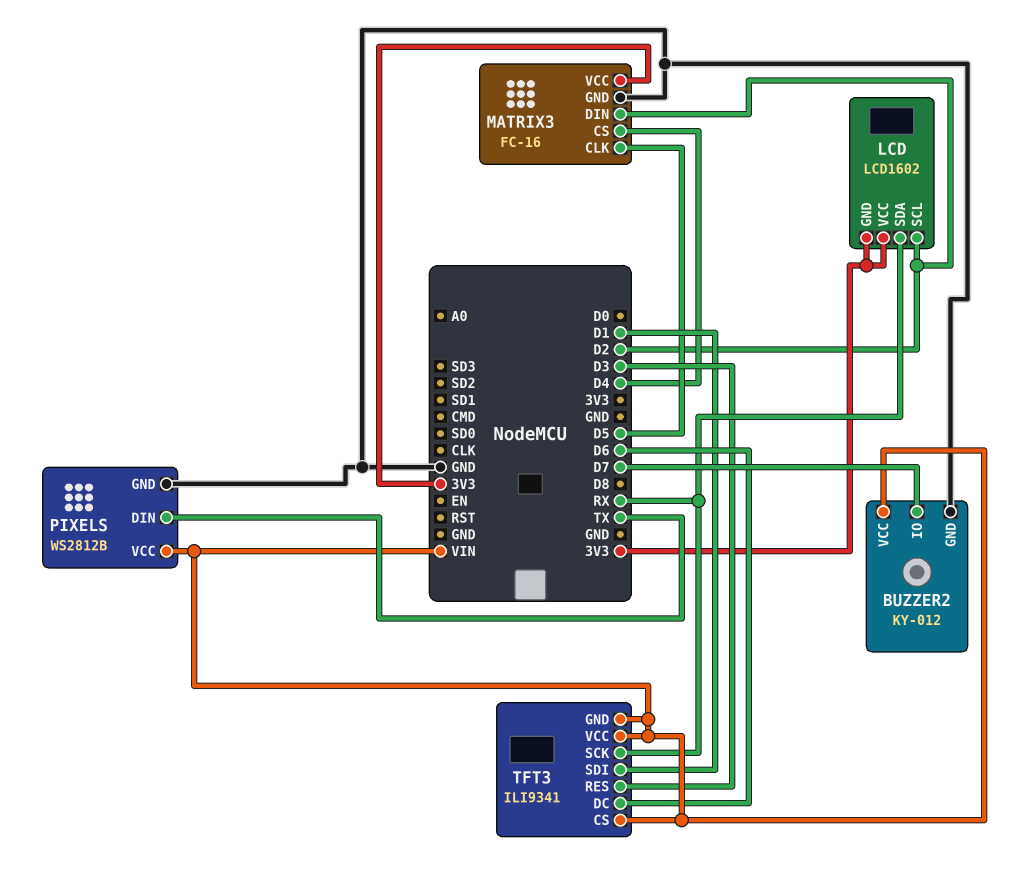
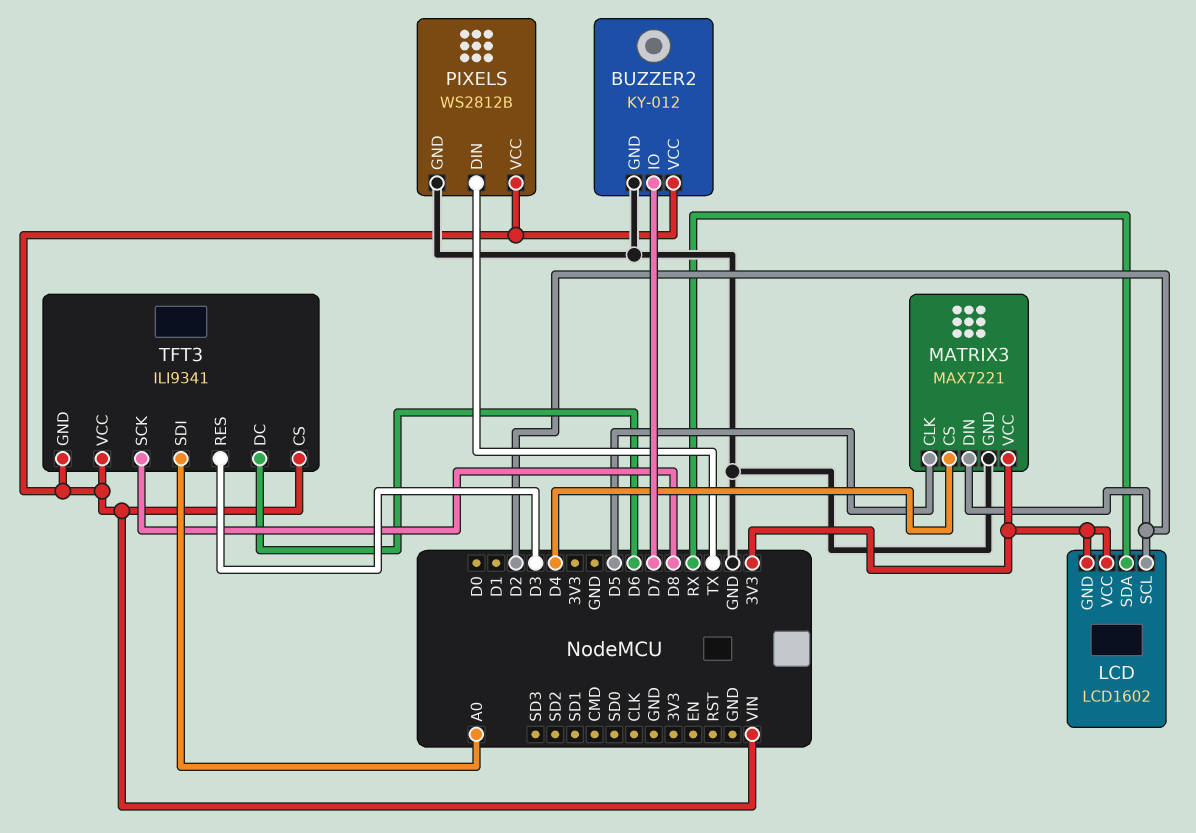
MATRIX3: FC-16 -> MAX7221
TFT3 pin SCK: RX -> D8
TFT3 pin SDI: D1 -> A0

